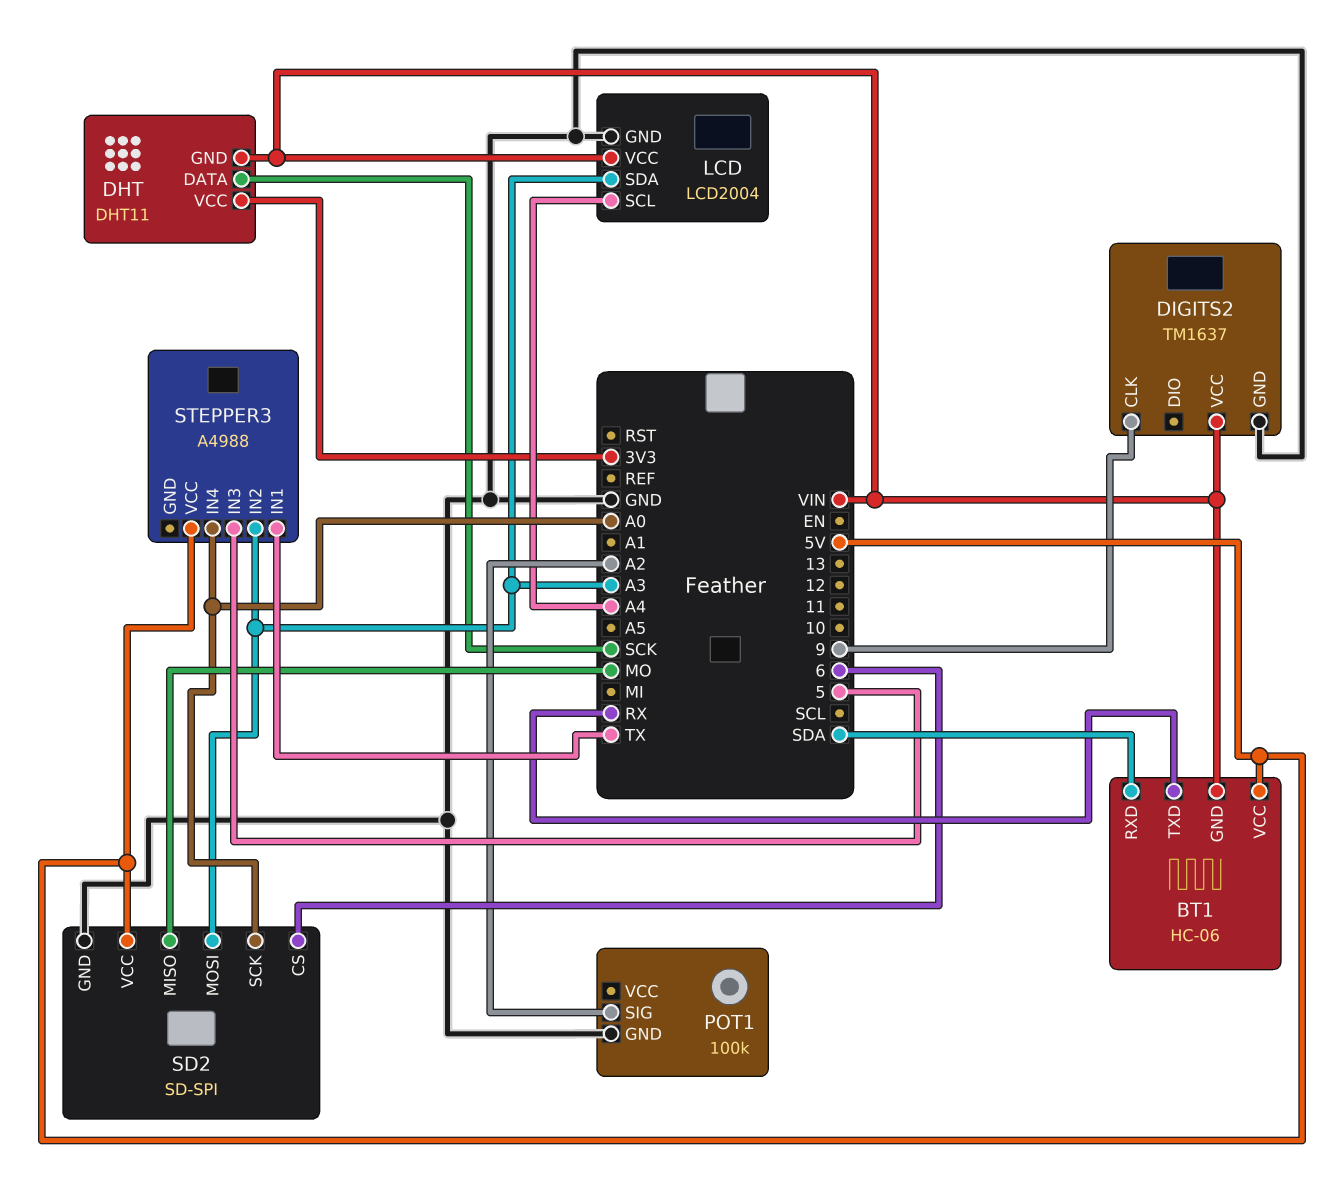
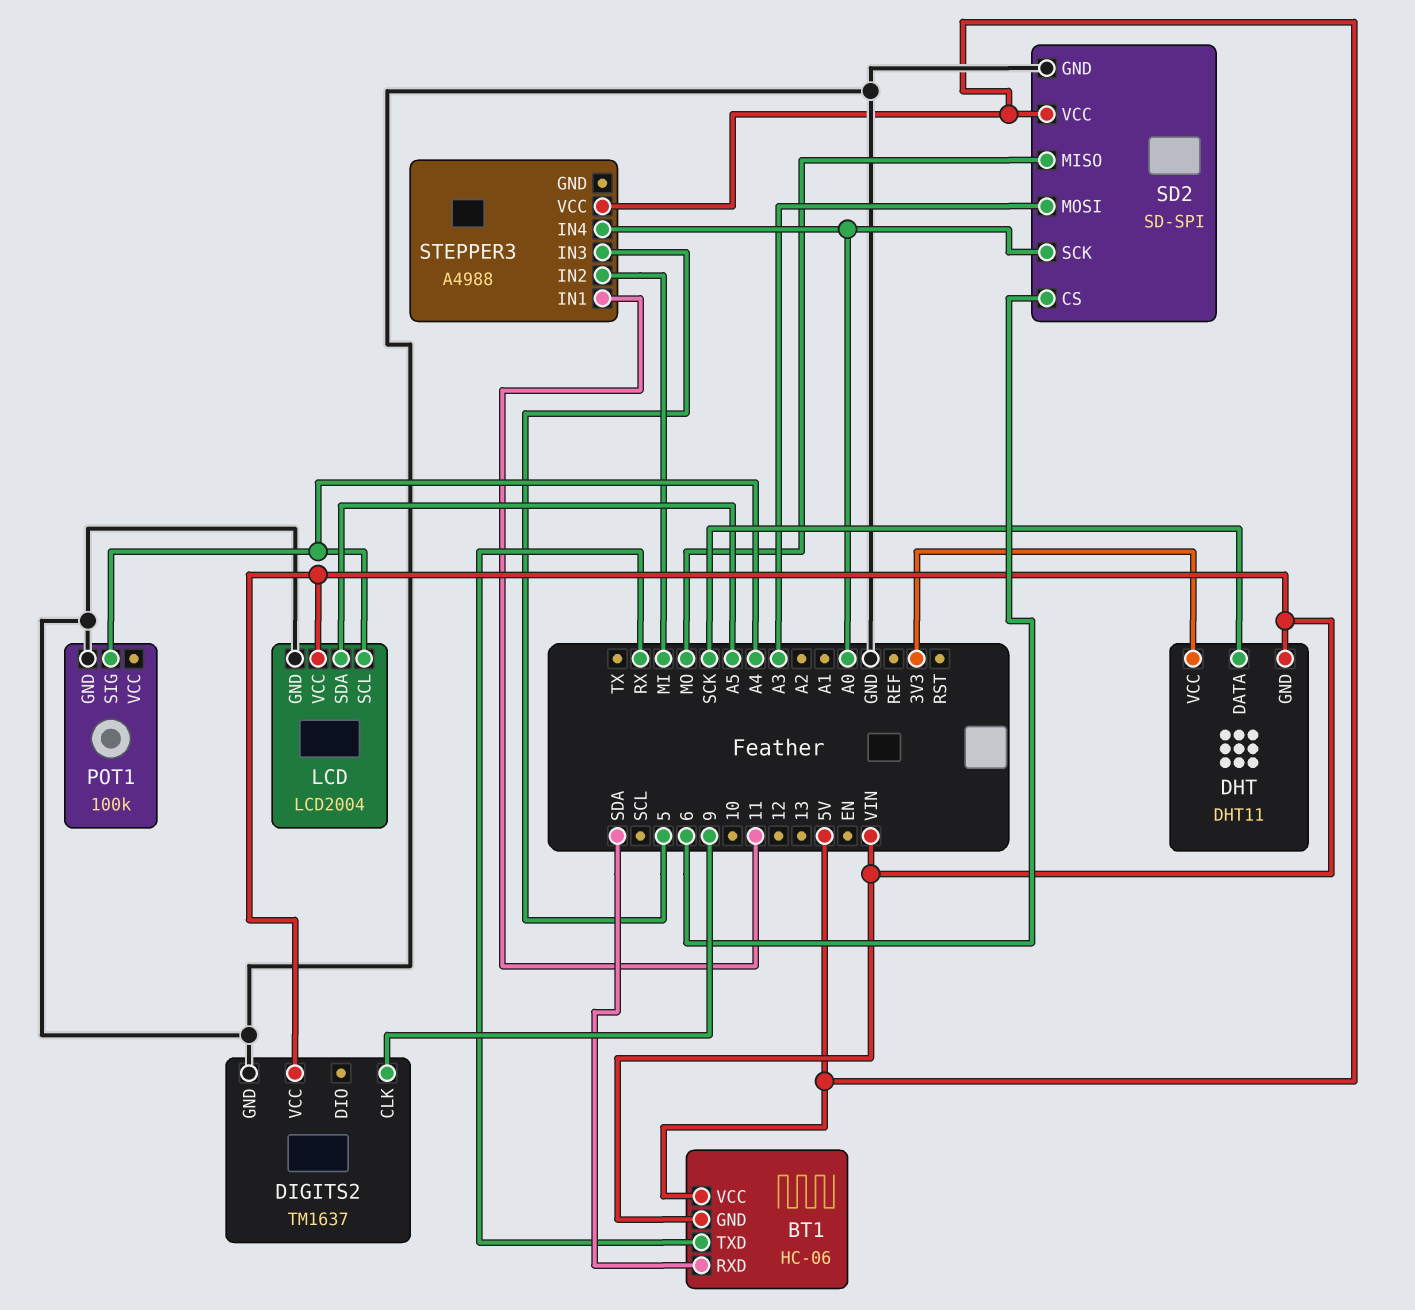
LCD pin SDA: A3 -> A5
POT1 pin SIG: A2 -> A4
STEPPER3 pin IN1: TX -> 11
STEPPER3 pin IN2: A3 -> MI

